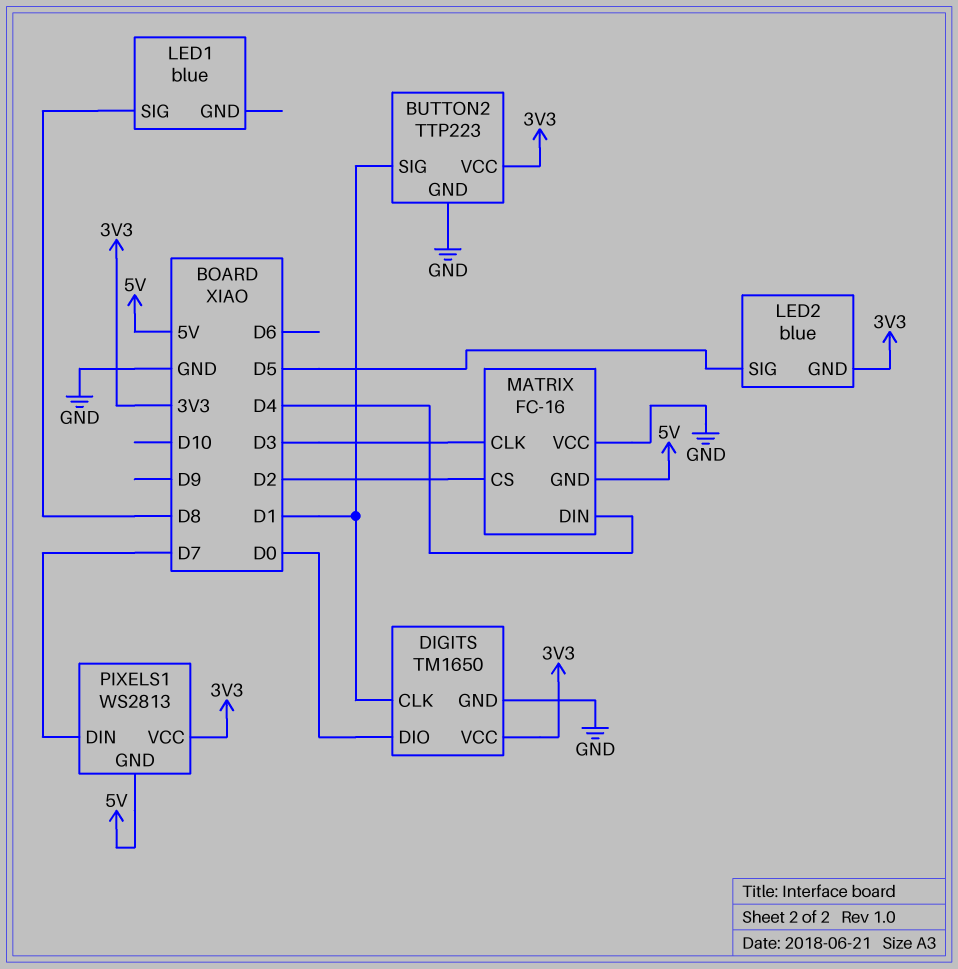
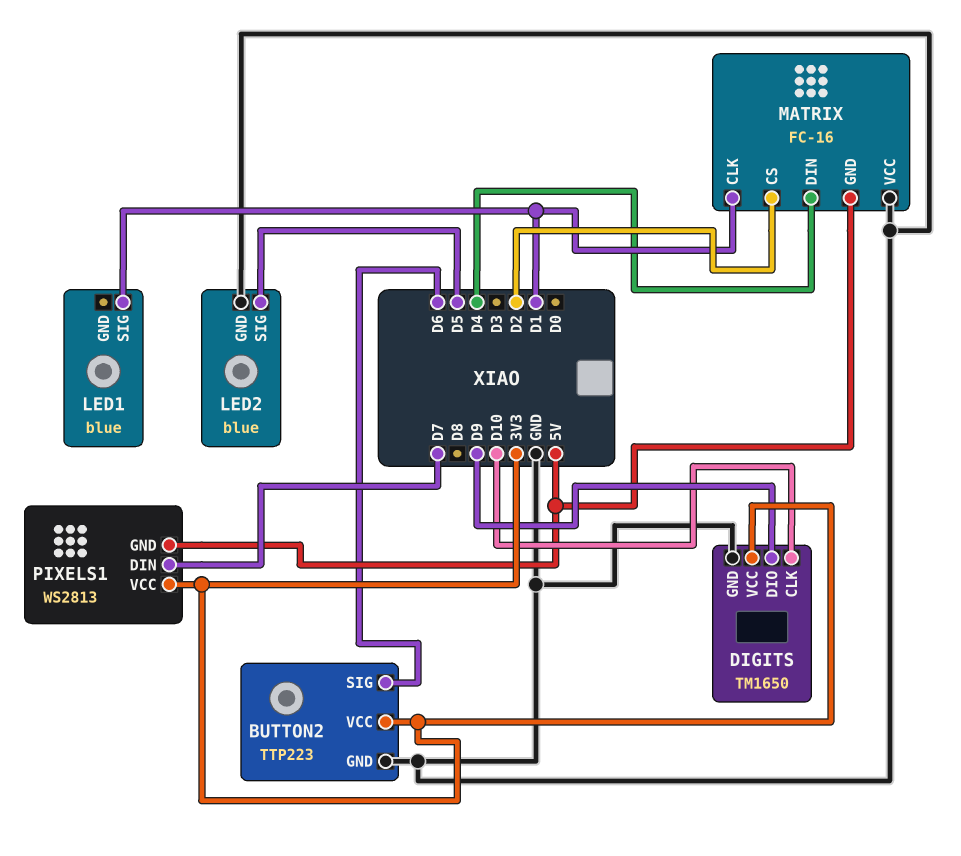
BUTTON2 pin SIG: D1 -> D6
DIGITS pin CLK: D1 -> D10
DIGITS pin DIO: D0 -> D9
LED1 pin SIG: D8 -> D1
LED2 pin GND: 3V3 -> GND
MATRIX pin CLK: D3 -> D1

